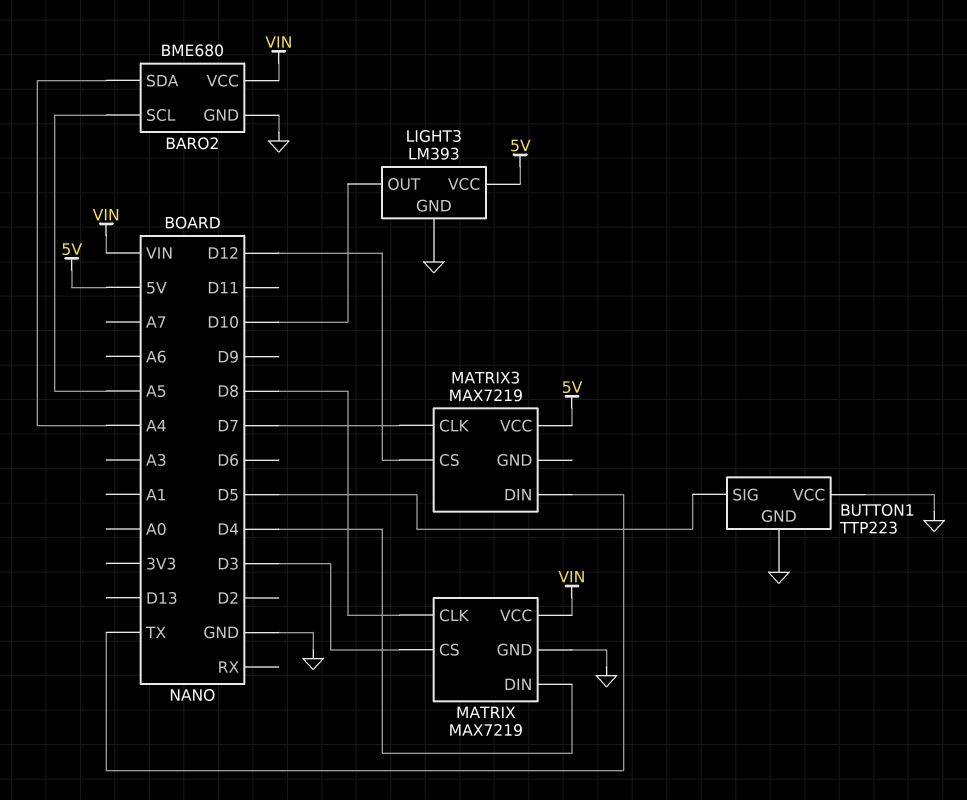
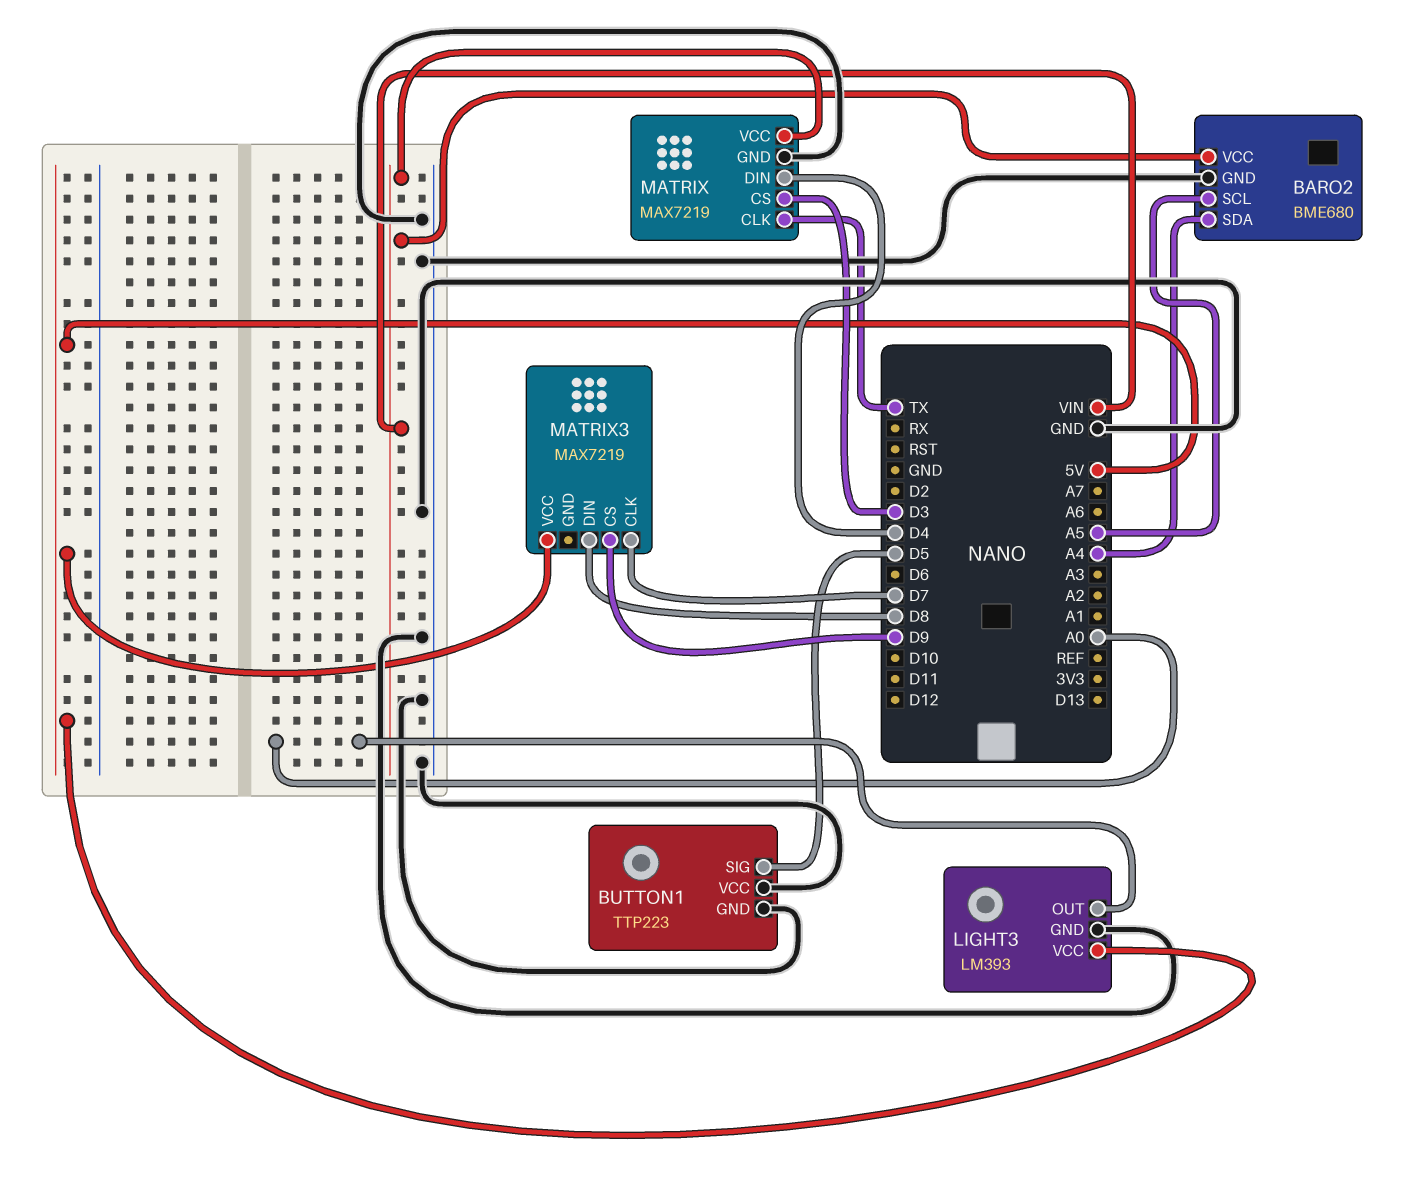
LIGHT3 pin OUT: D10 -> A0
MATRIX pin CLK: D8 -> TX
MATRIX3 pin CS: D12 -> D9
MATRIX3 pin DIN: TX -> D8

